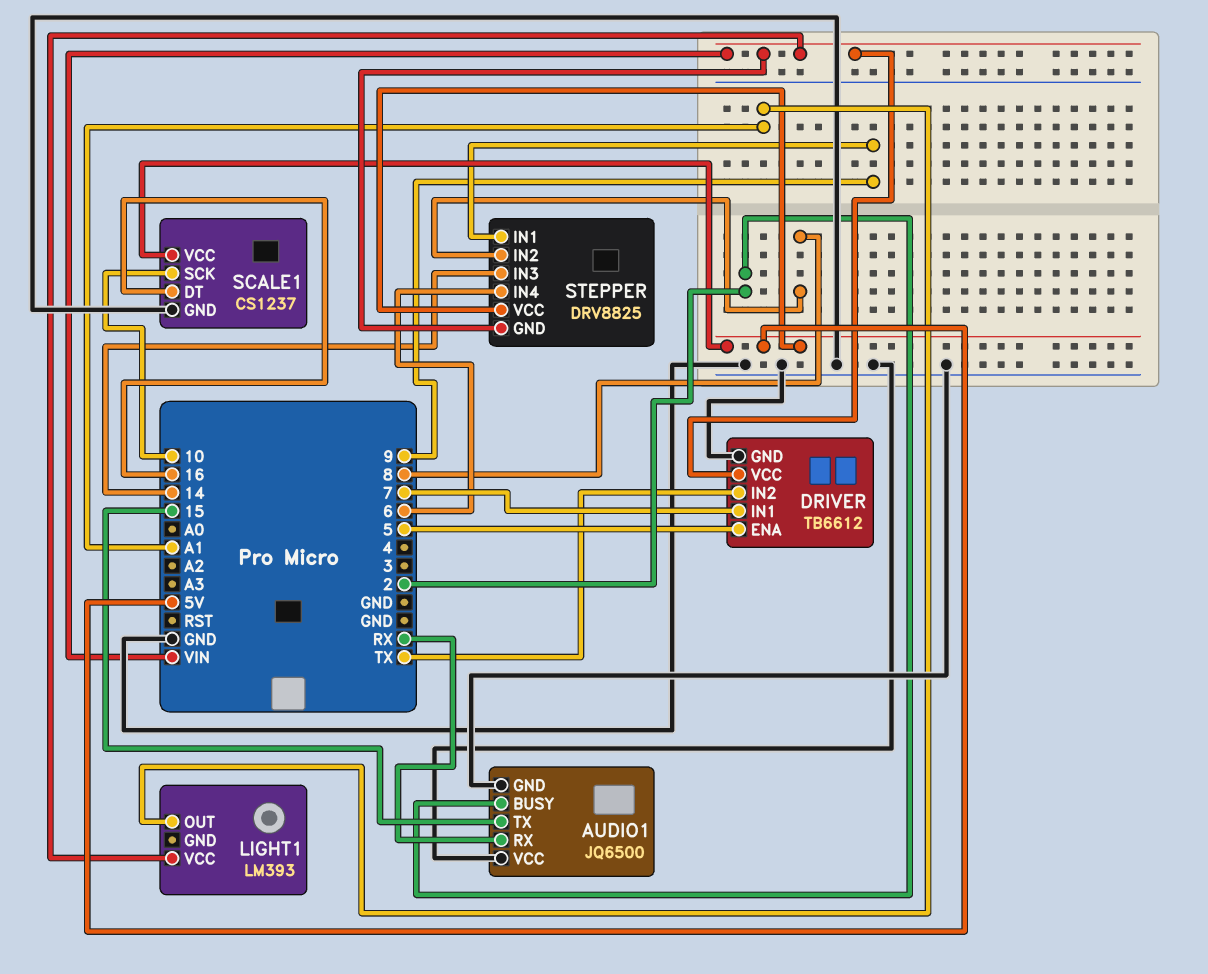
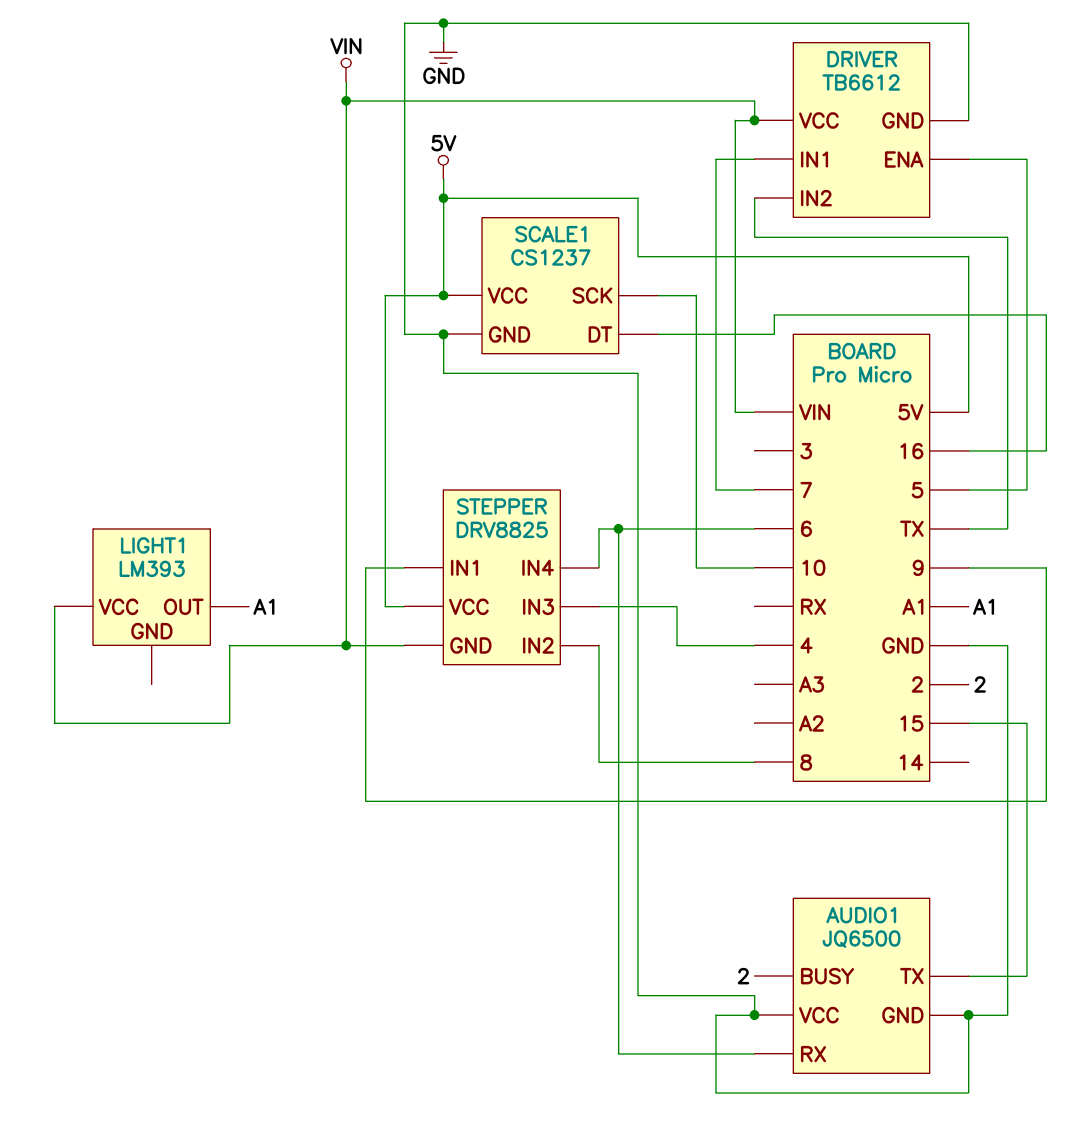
AUDIO1 pin RX: RX -> 6
STEPPER pin IN3: 14 -> 4

